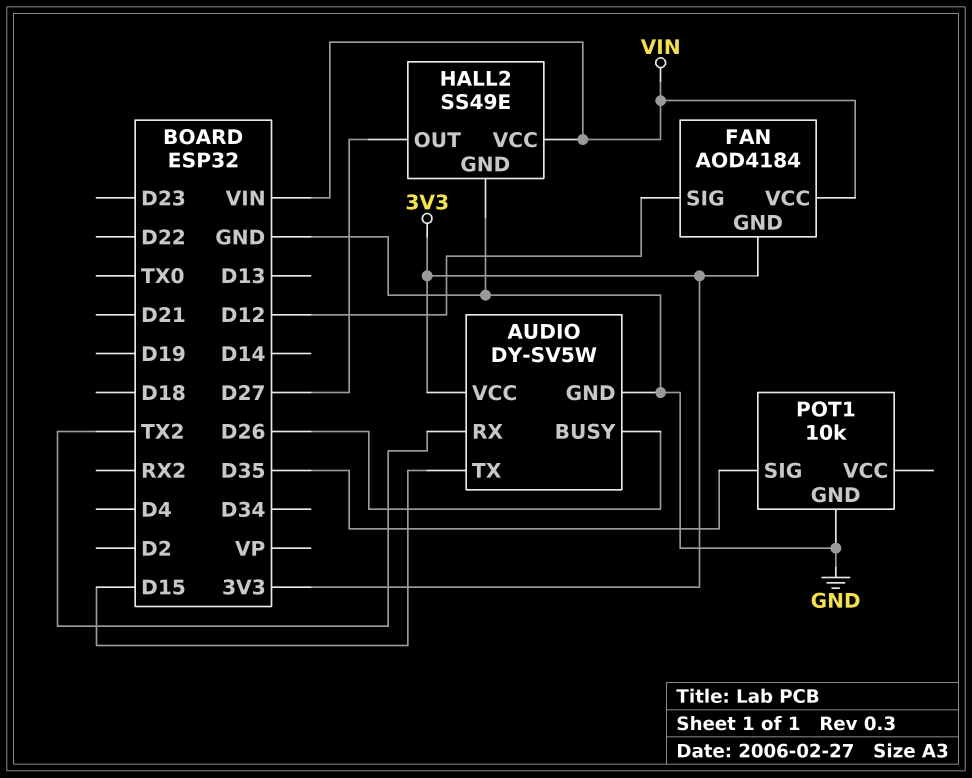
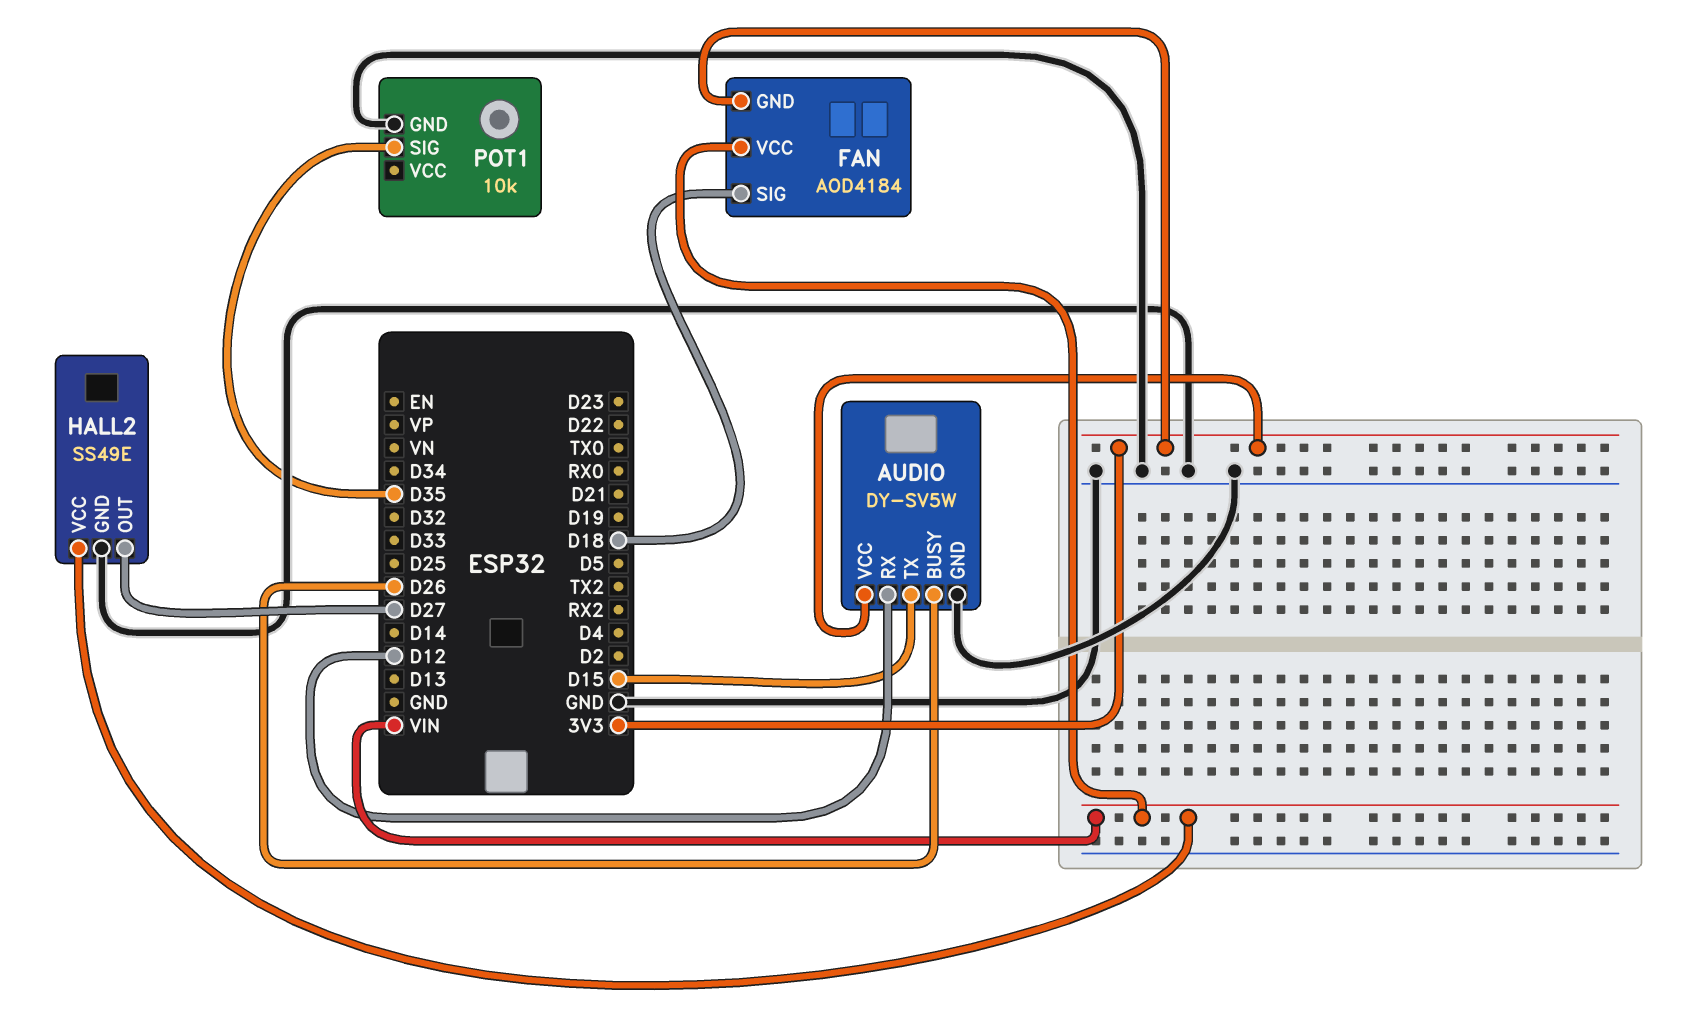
AUDIO pin RX: TX2 -> D12
FAN pin SIG: D12 -> D18

